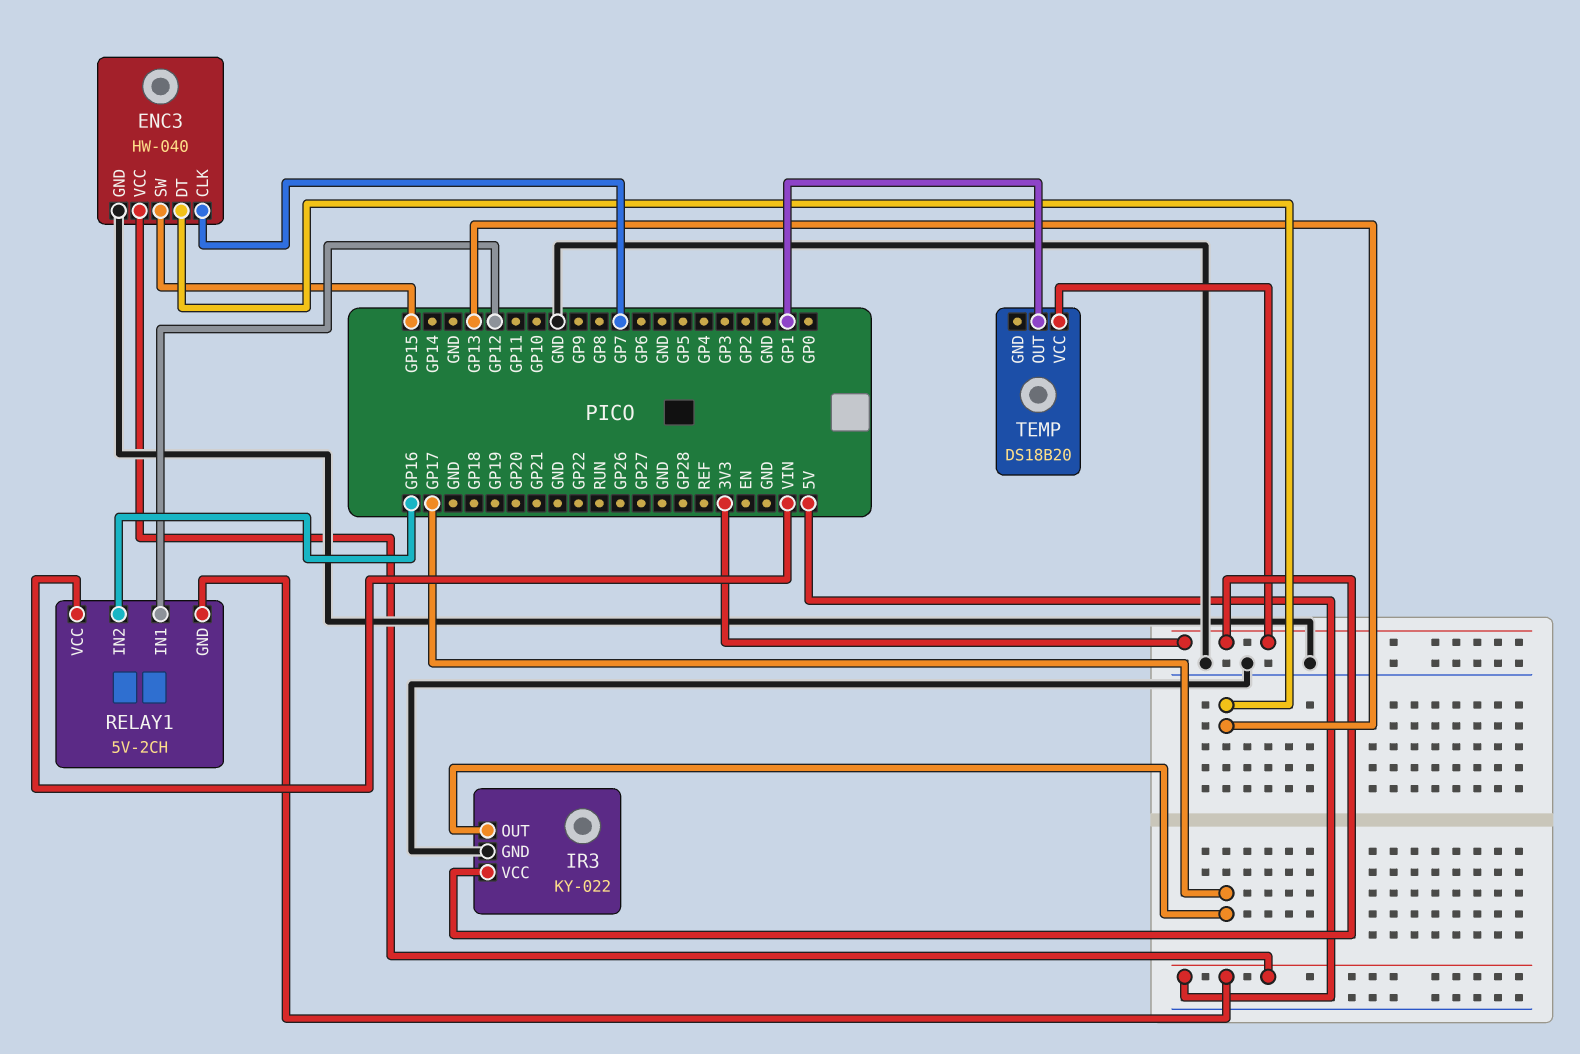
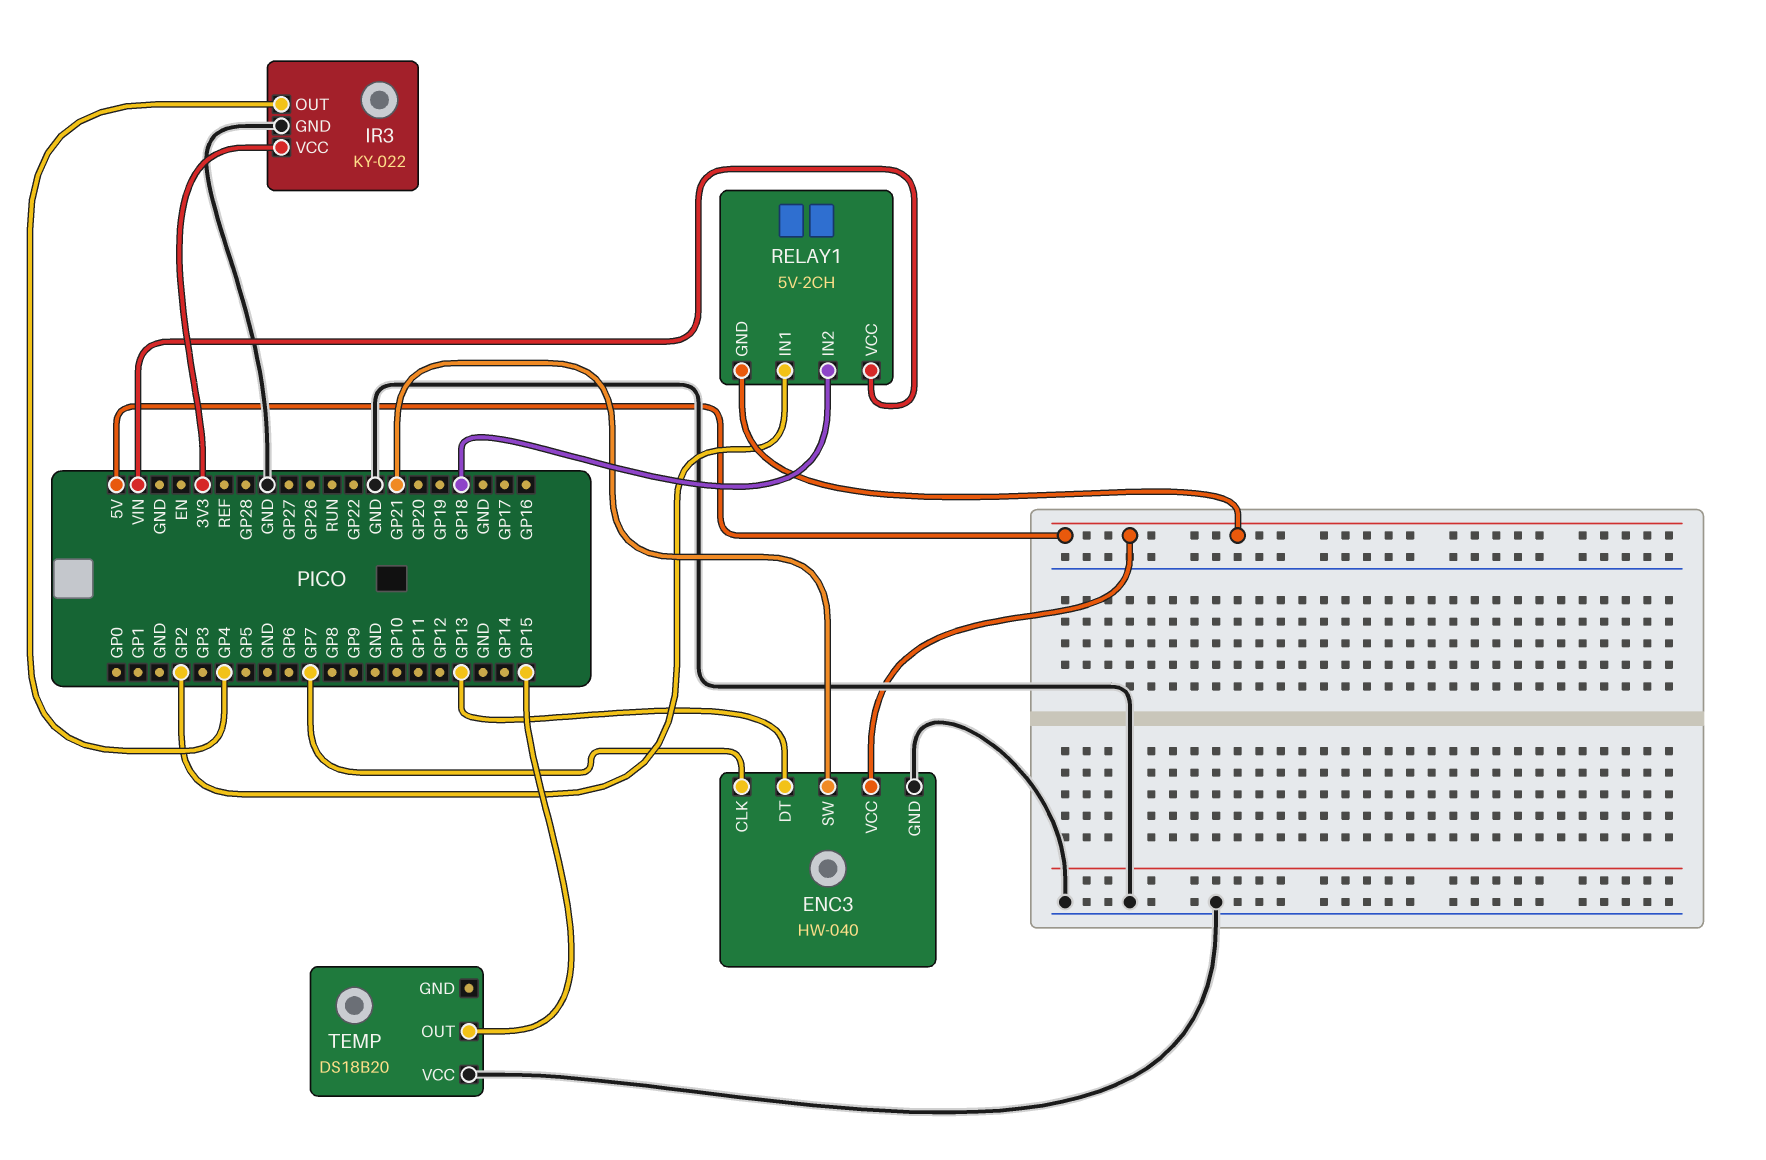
ENC3 pin SW: GP15 -> GP21
IR3 pin OUT: GP17 -> GP4
RELAY1 pin IN1: GP12 -> GP2
RELAY1 pin IN2: GP16 -> GP18
TEMP pin OUT: GP1 -> GP15
TEMP pin VCC: 3V3 -> GND

